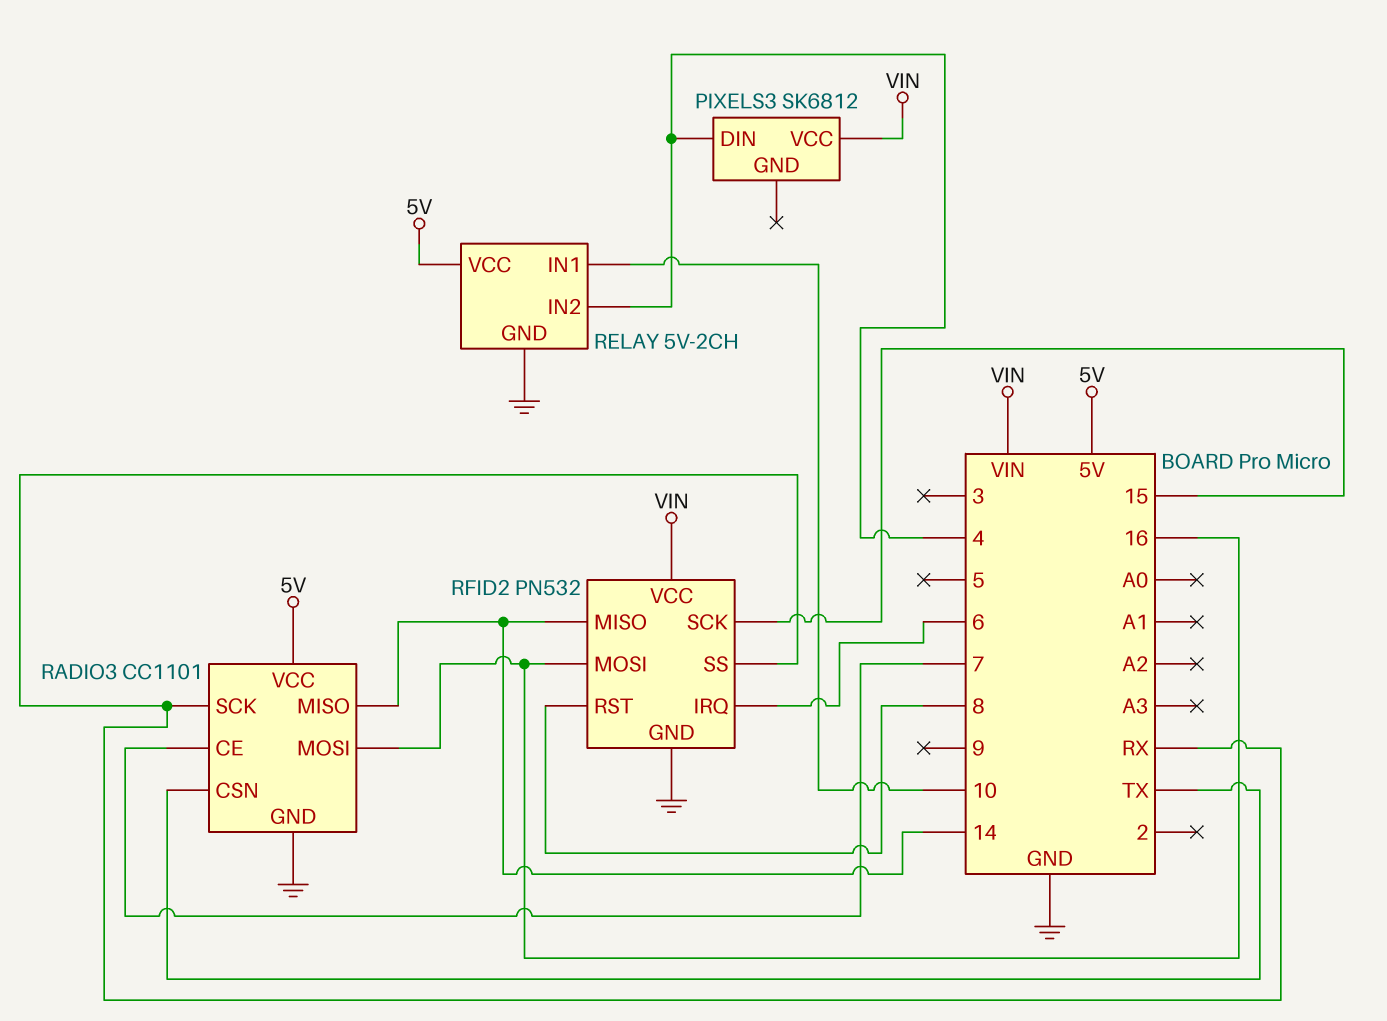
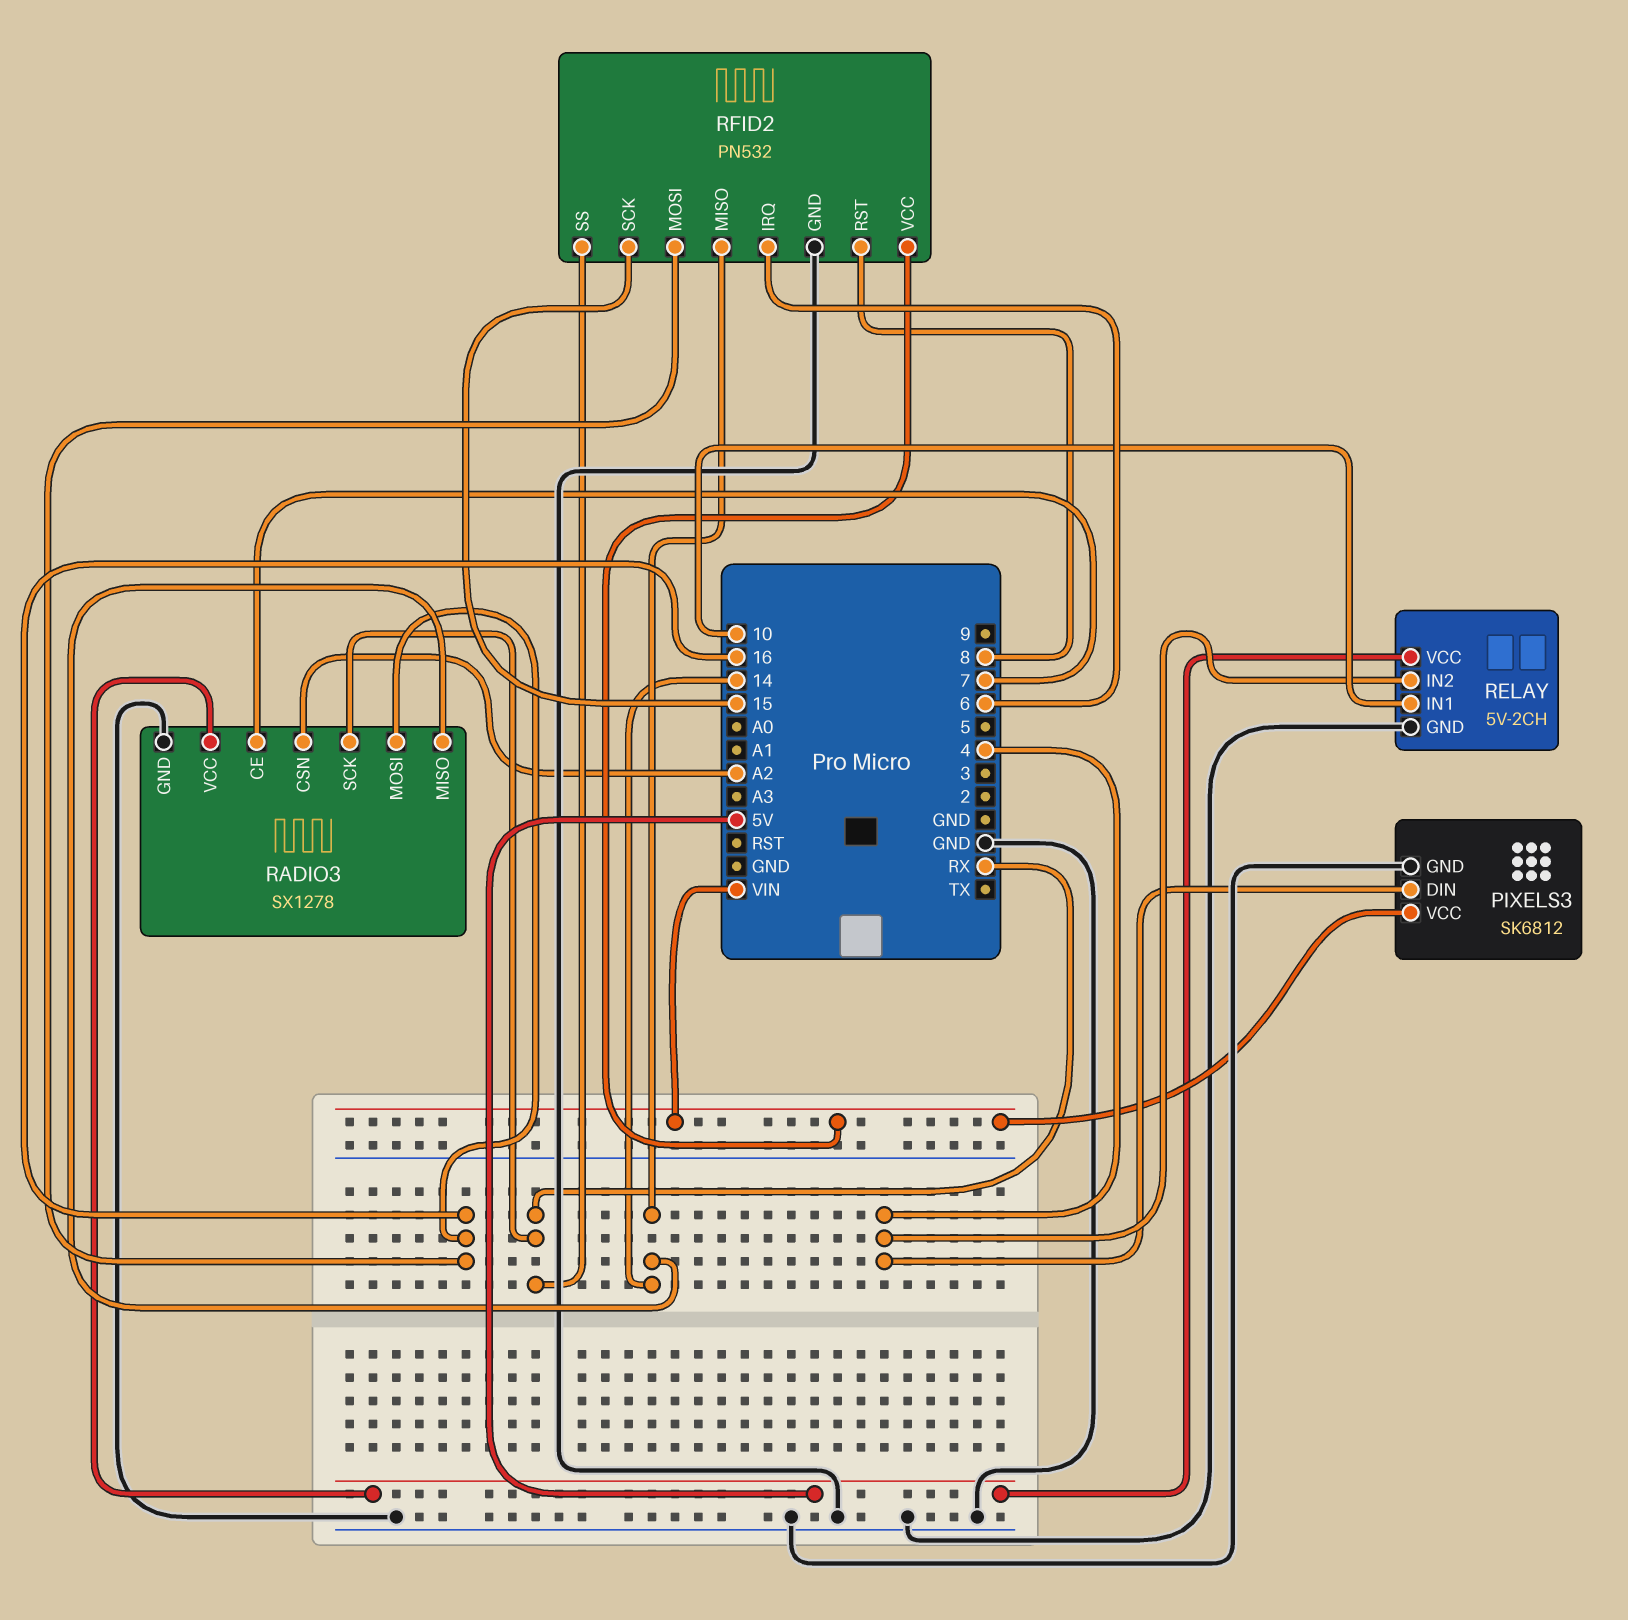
PIXELS3 pin GND: none -> GND
RADIO3: CC1101 -> SX1278
RADIO3 pin CSN: TX -> A2

